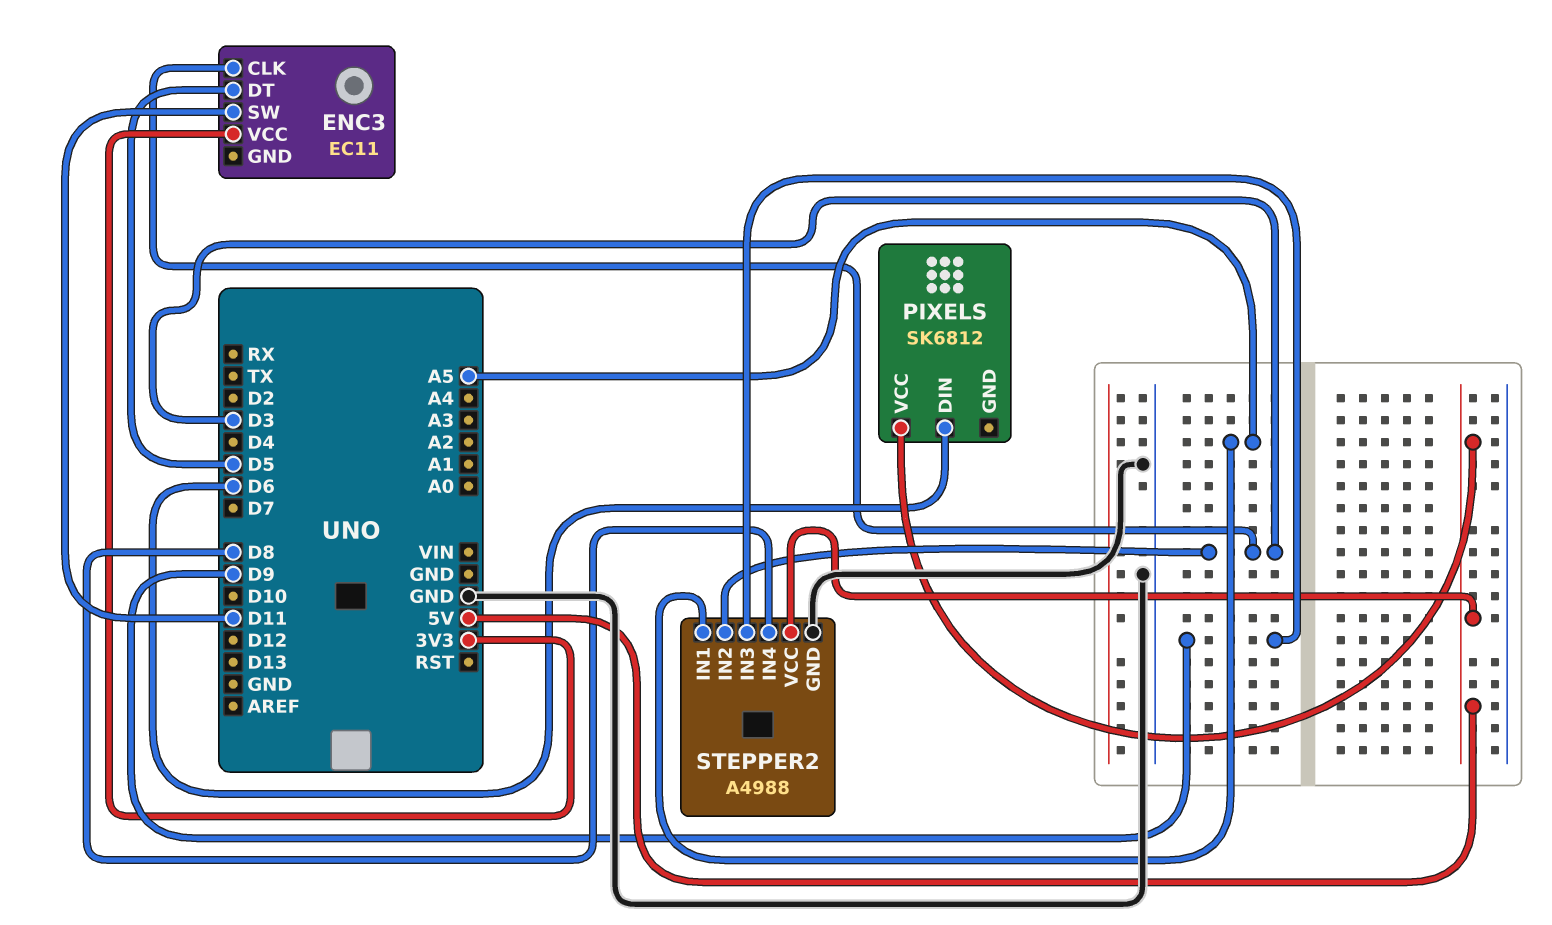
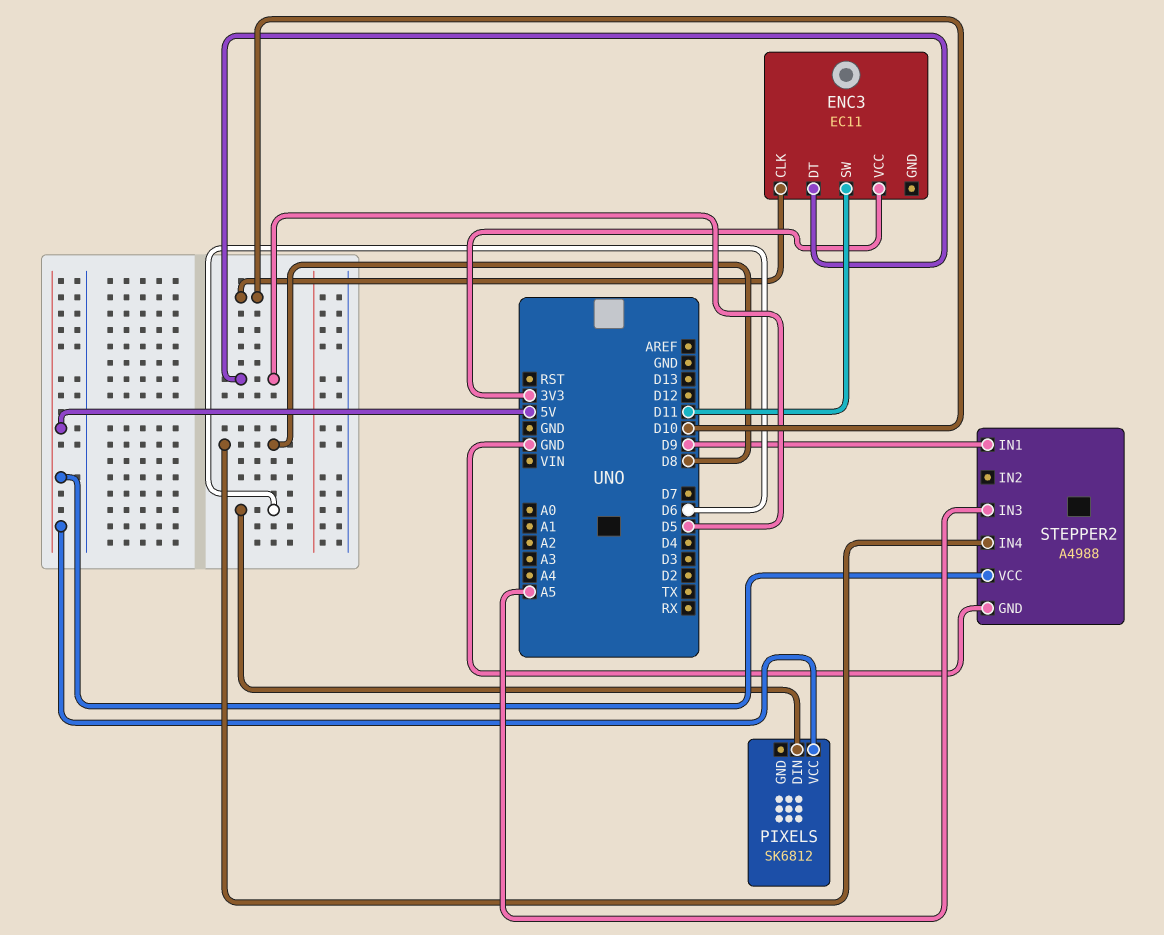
ENC3 pin CLK: D3 -> D10
STEPPER2 pin IN1: A5 -> D9
STEPPER2 pin IN2: D3 -> none
STEPPER2 pin IN3: D9 -> A5

